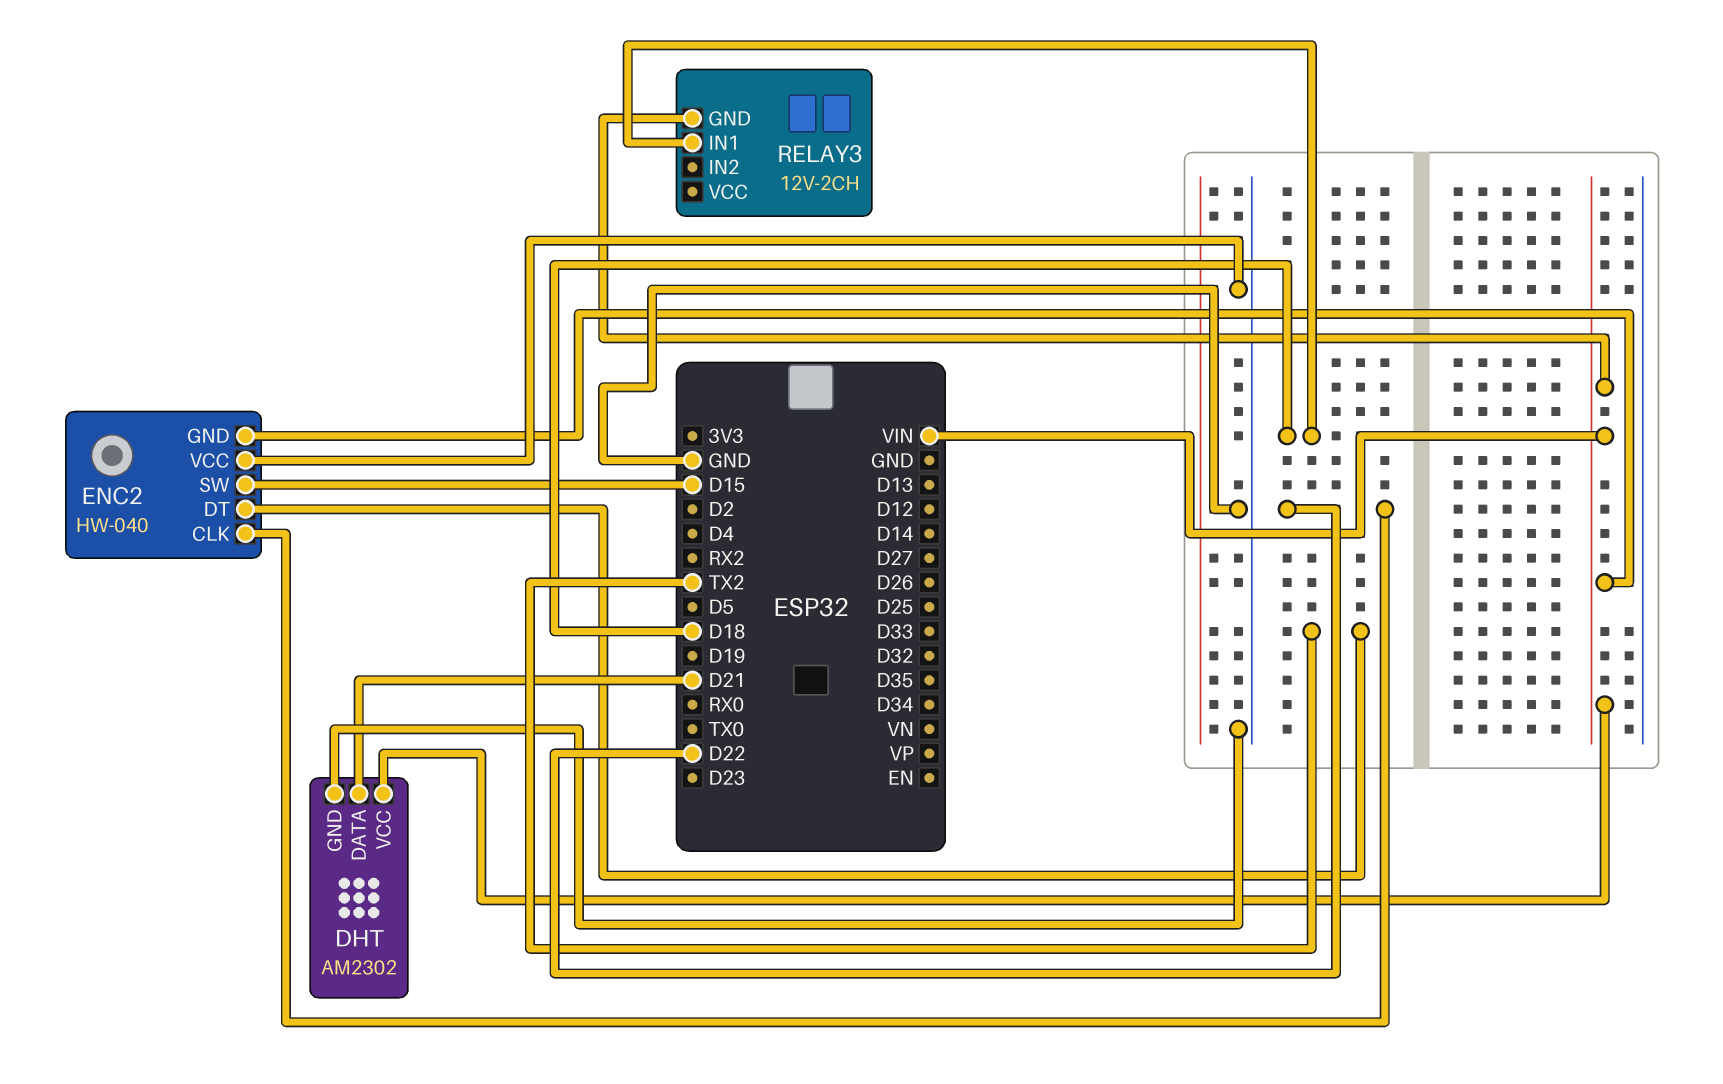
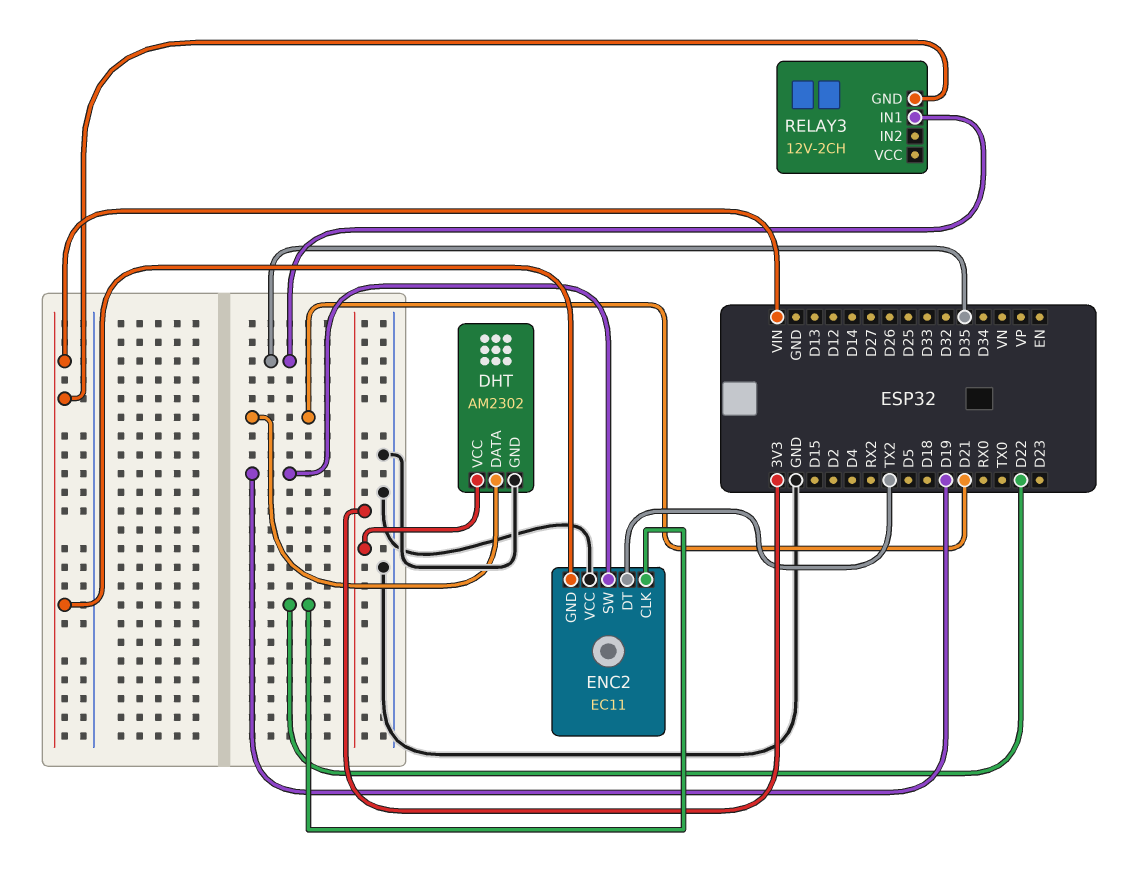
DHT pin VCC: VIN -> 3V3
ENC2: HW-040 -> EC11
ENC2 pin SW: D15 -> D19
RELAY3 pin IN1: D18 -> D35

